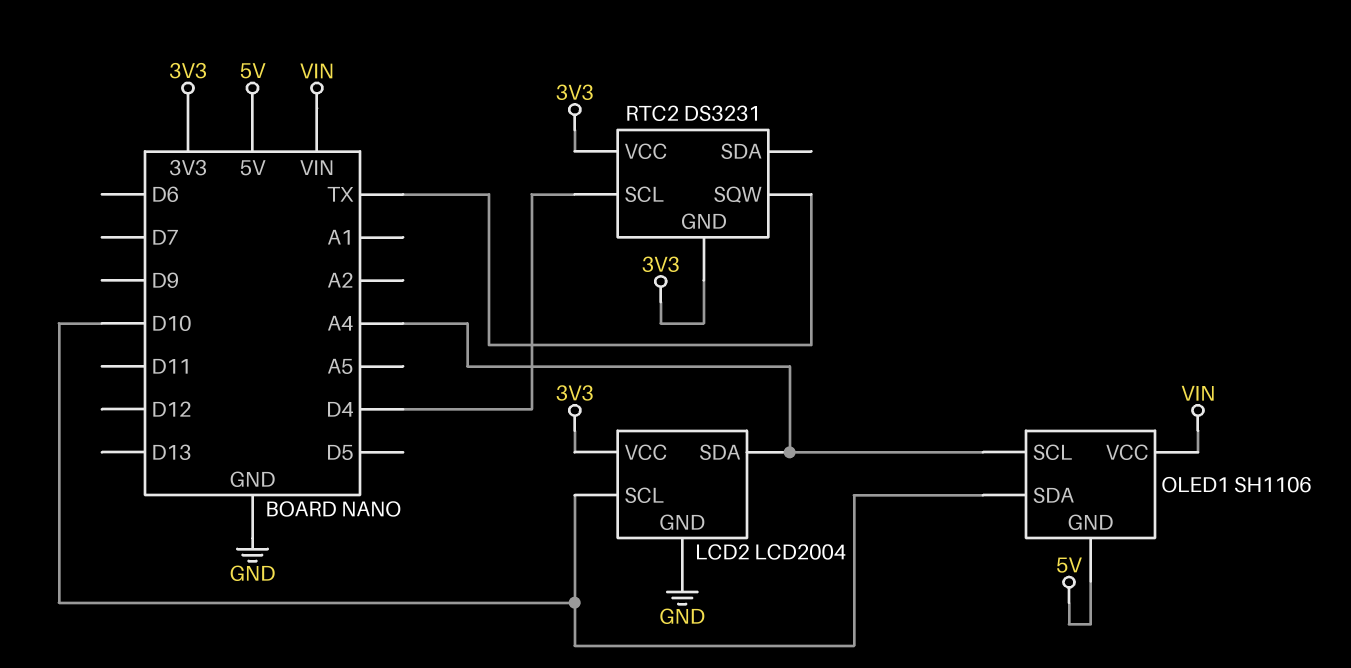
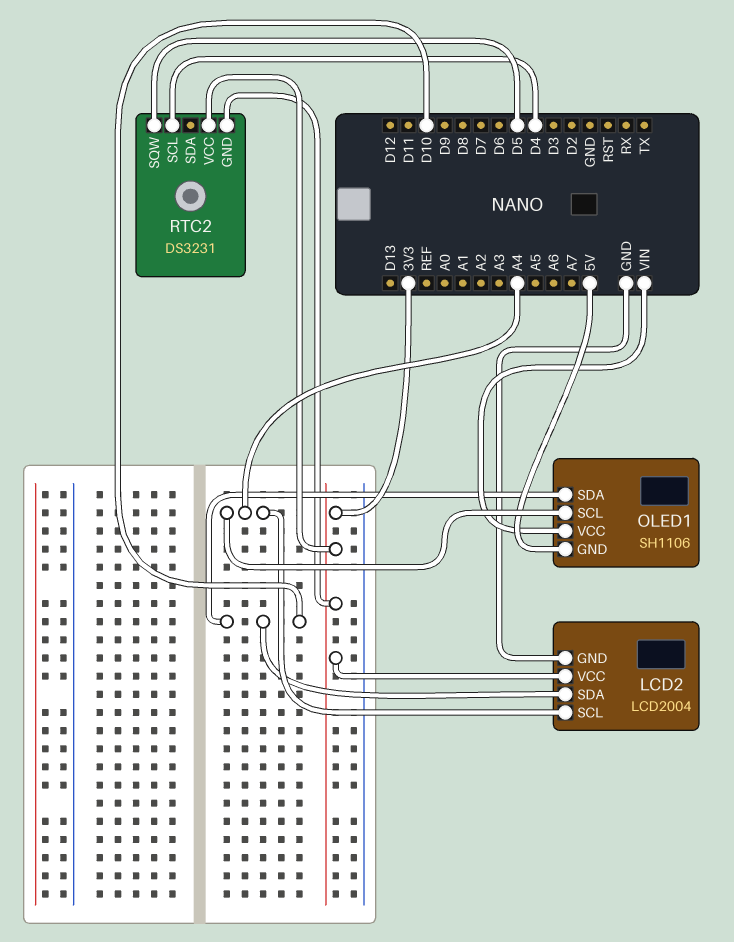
LCD2 pin SCL: D10 -> A4
LCD2 pin SDA: A4 -> D10
RTC2 pin SQW: TX -> D5

